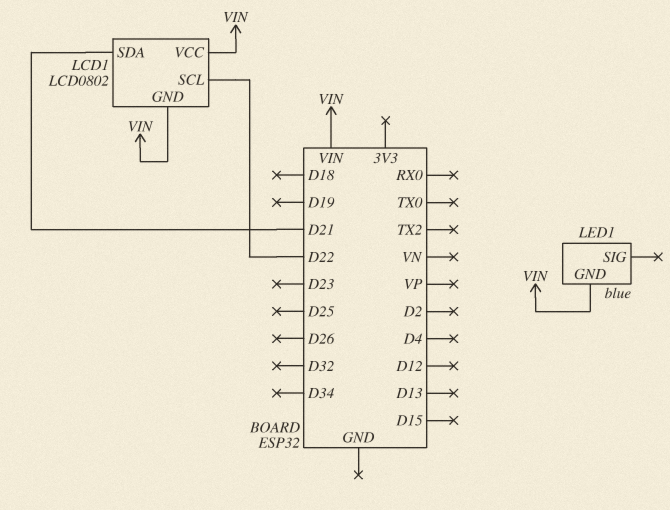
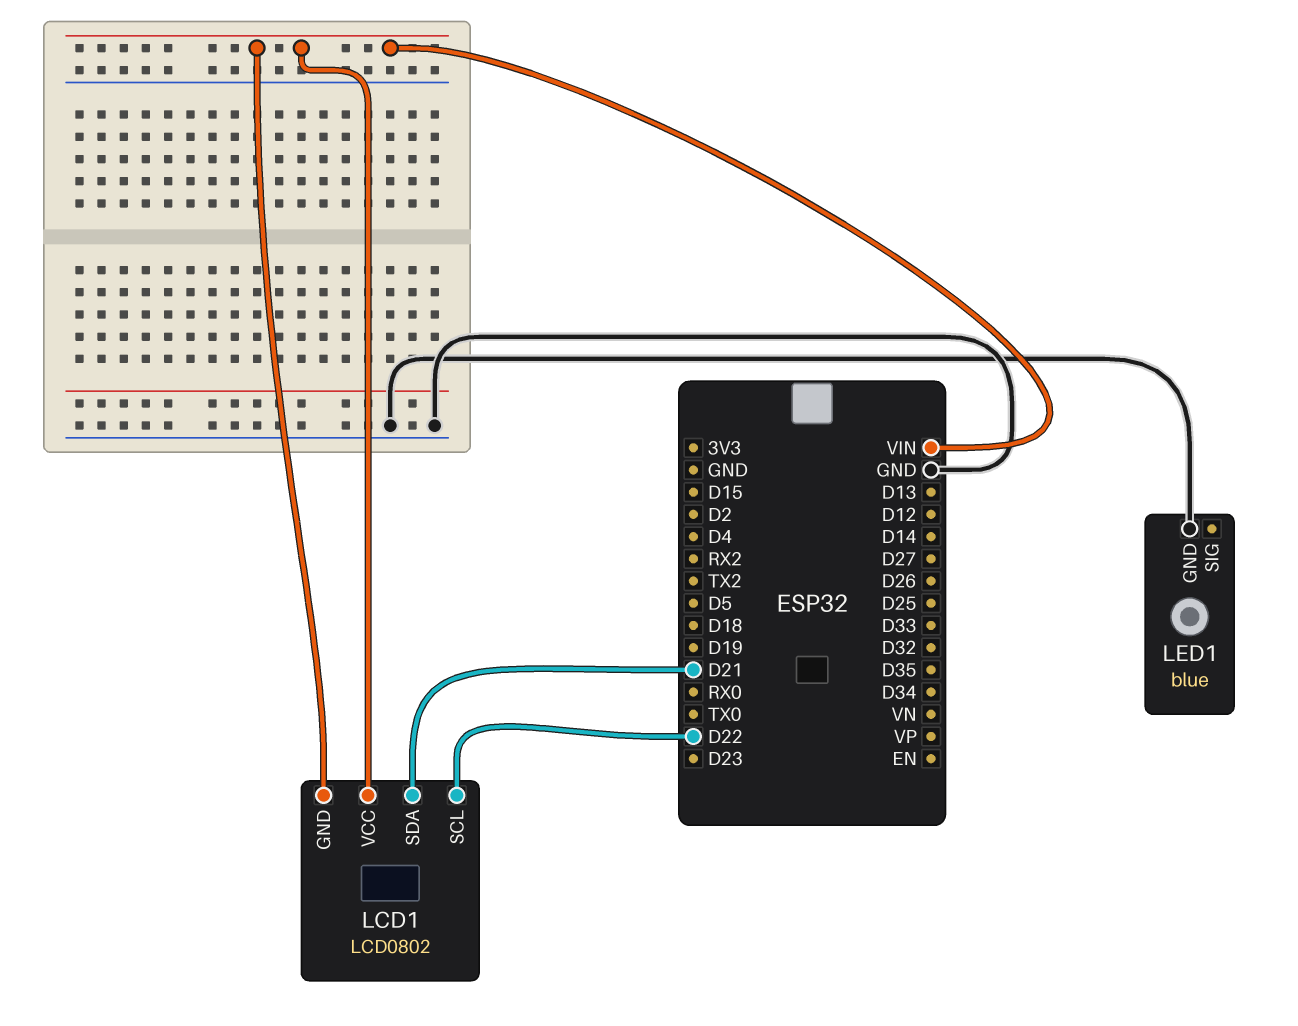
LED1 pin GND: VIN -> GND

